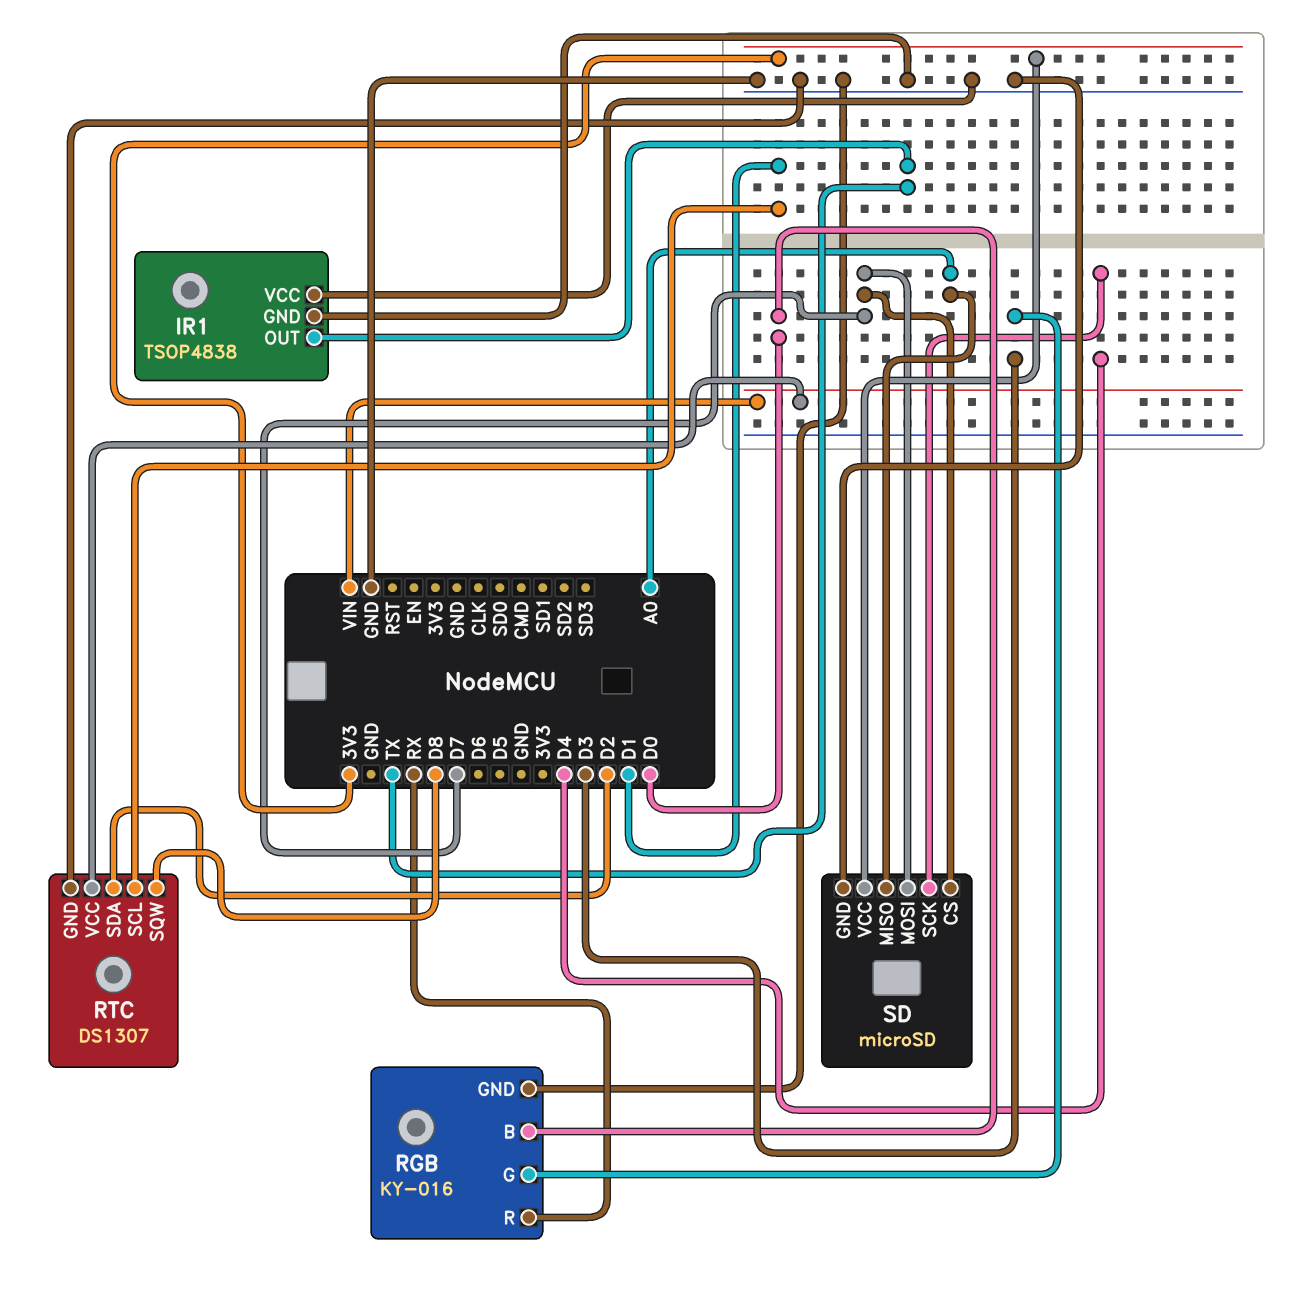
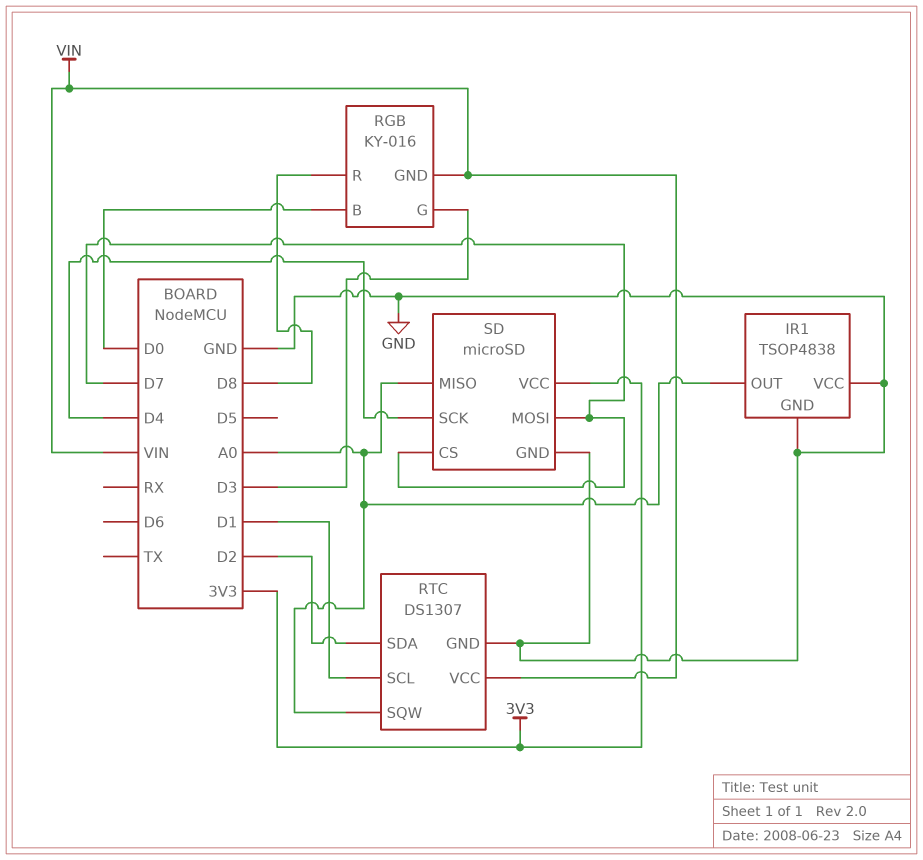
IR1 pin OUT: TX -> A0
RGB pin GND: GND -> VIN
RGB pin R: RX -> D8
RTC pin SQW: D8 -> A0

